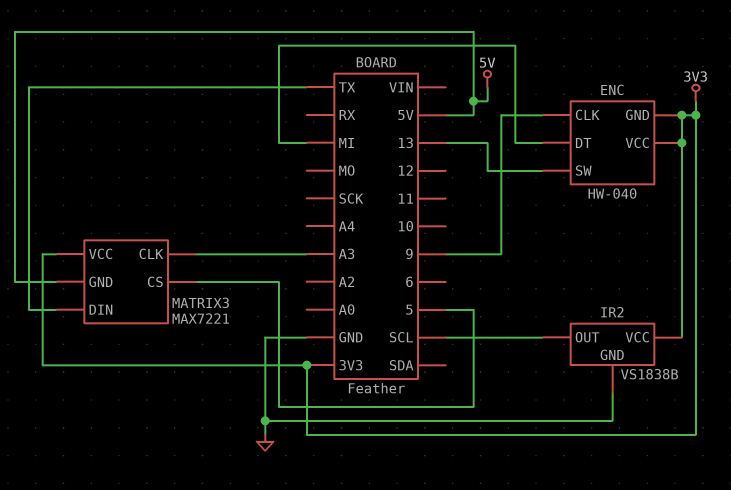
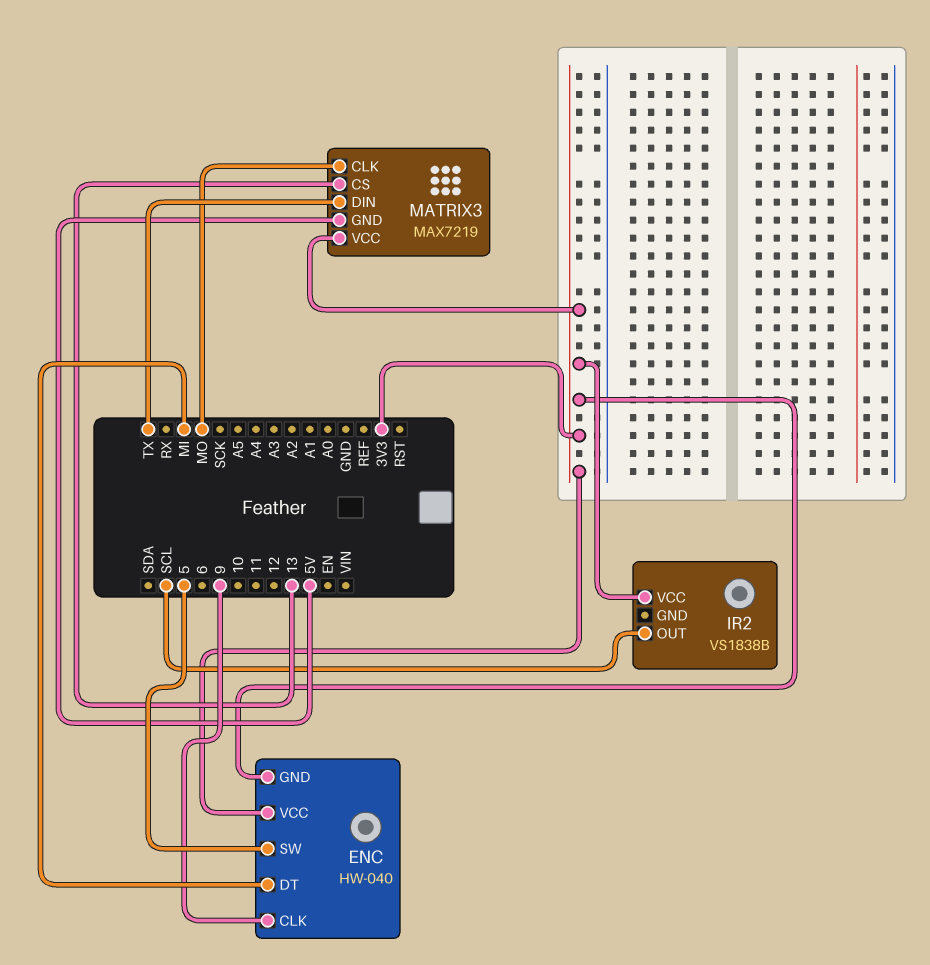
ENC pin SW: 13 -> 5
IR2 pin GND: GND -> none
MATRIX3: MAX7221 -> MAX7219
MATRIX3 pin CLK: A3 -> MO
MATRIX3 pin CS: 5 -> 13

